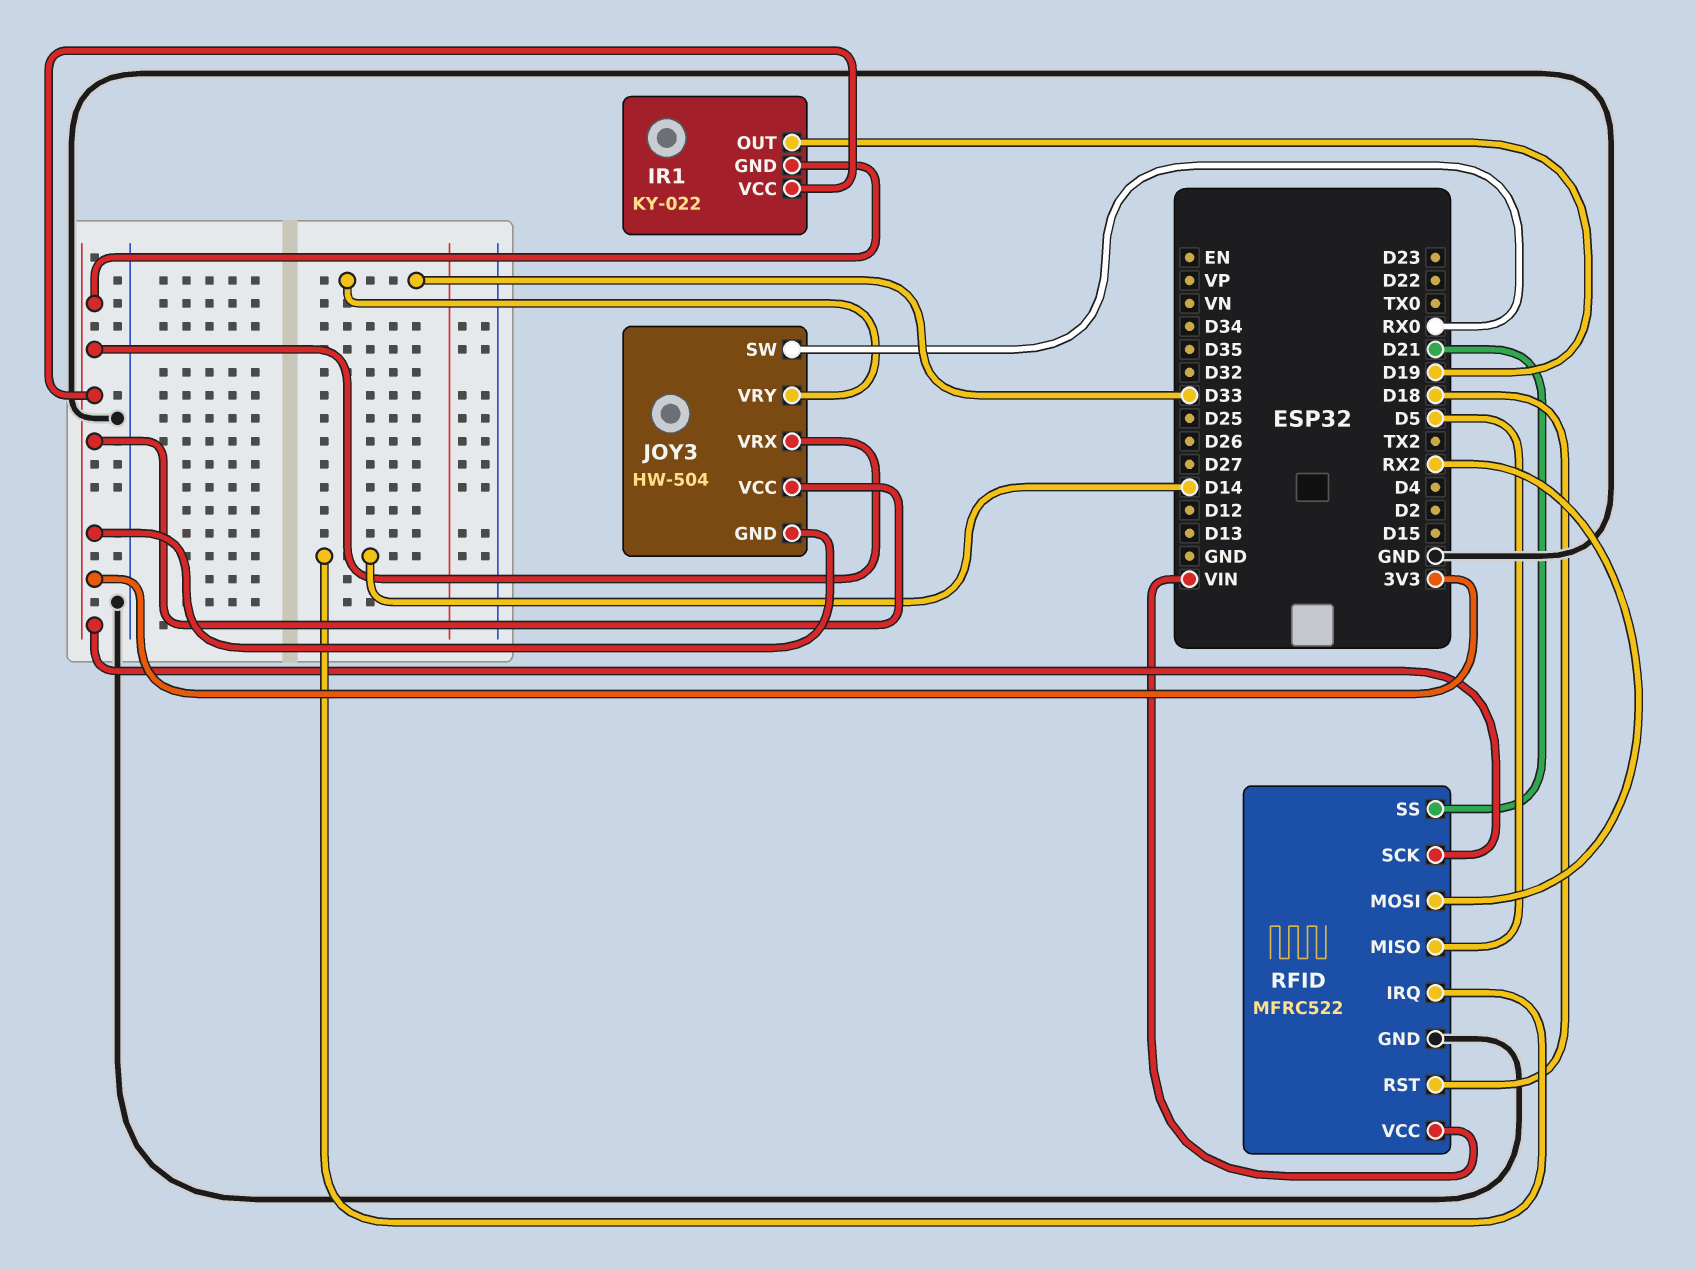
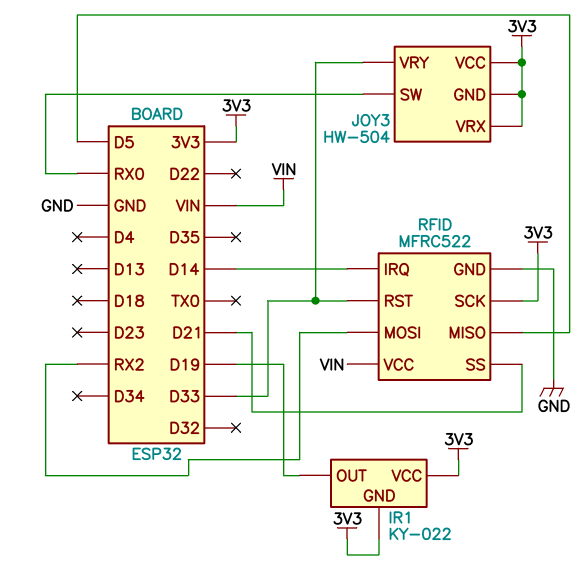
RFID pin RST: D18 -> D33

